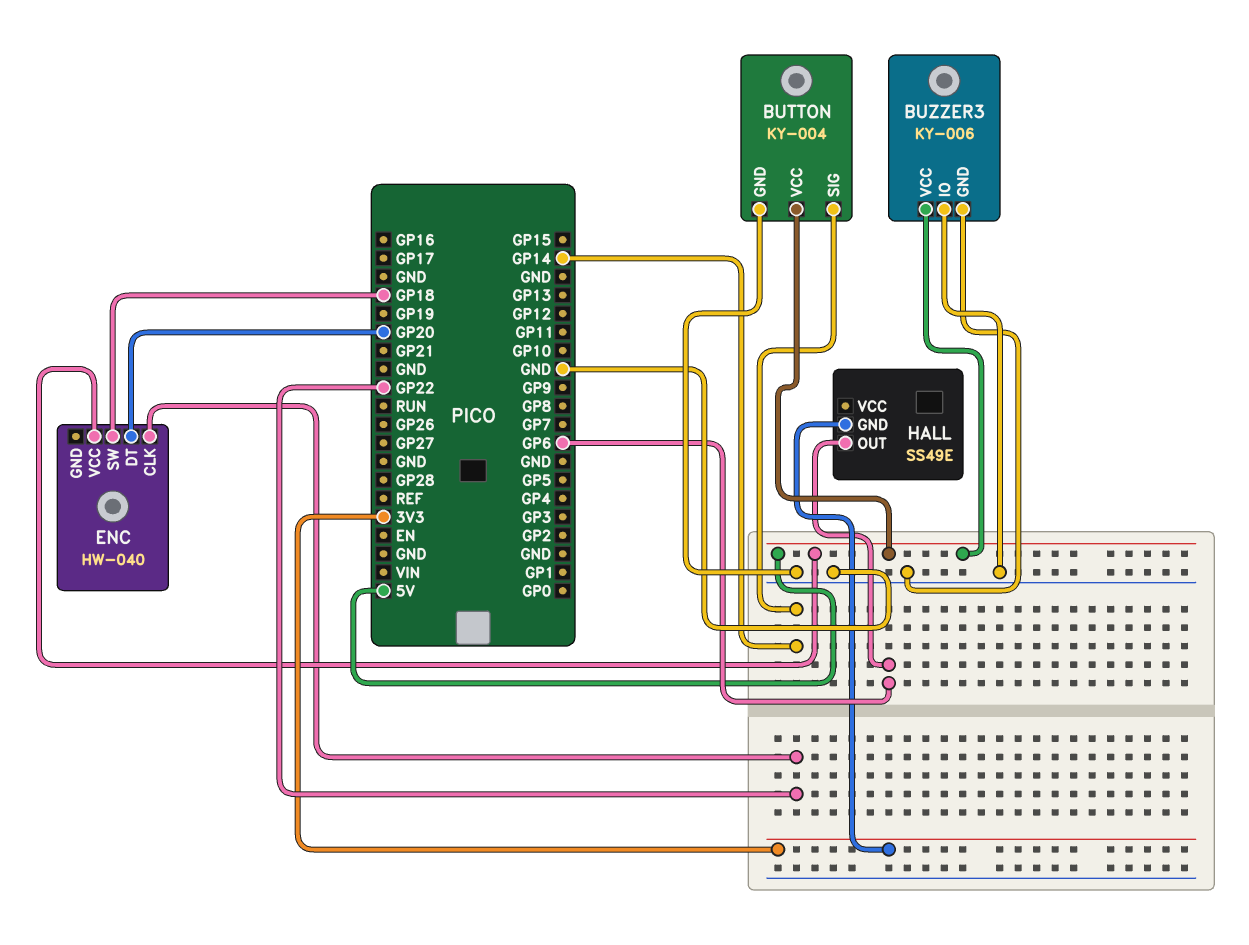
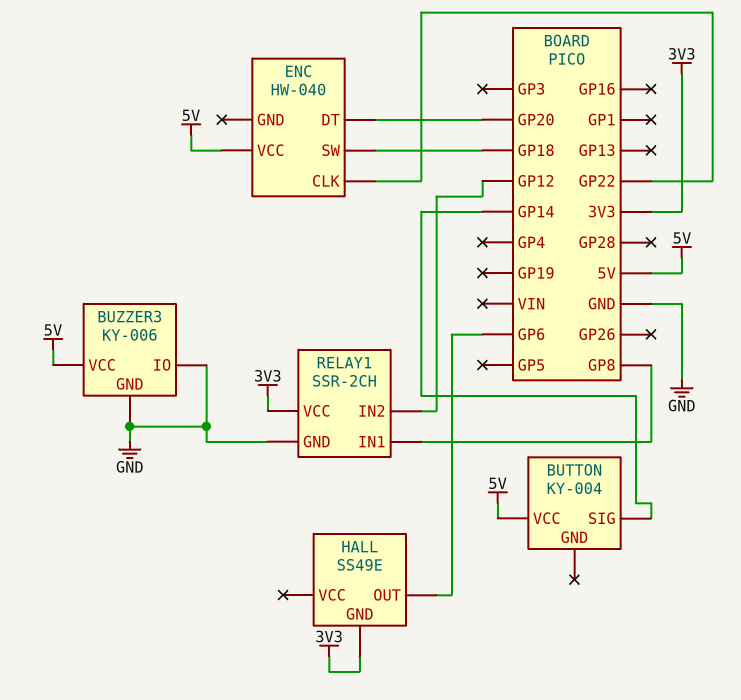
BUTTON pin GND: GND -> none
RELAY1: none -> SSR-2CH
RELAY1 pin GND: none -> GND
RELAY1 pin IN1: none -> GP8
RELAY1 pin IN2: none -> GP12
RELAY1 pin VCC: none -> 3V3

